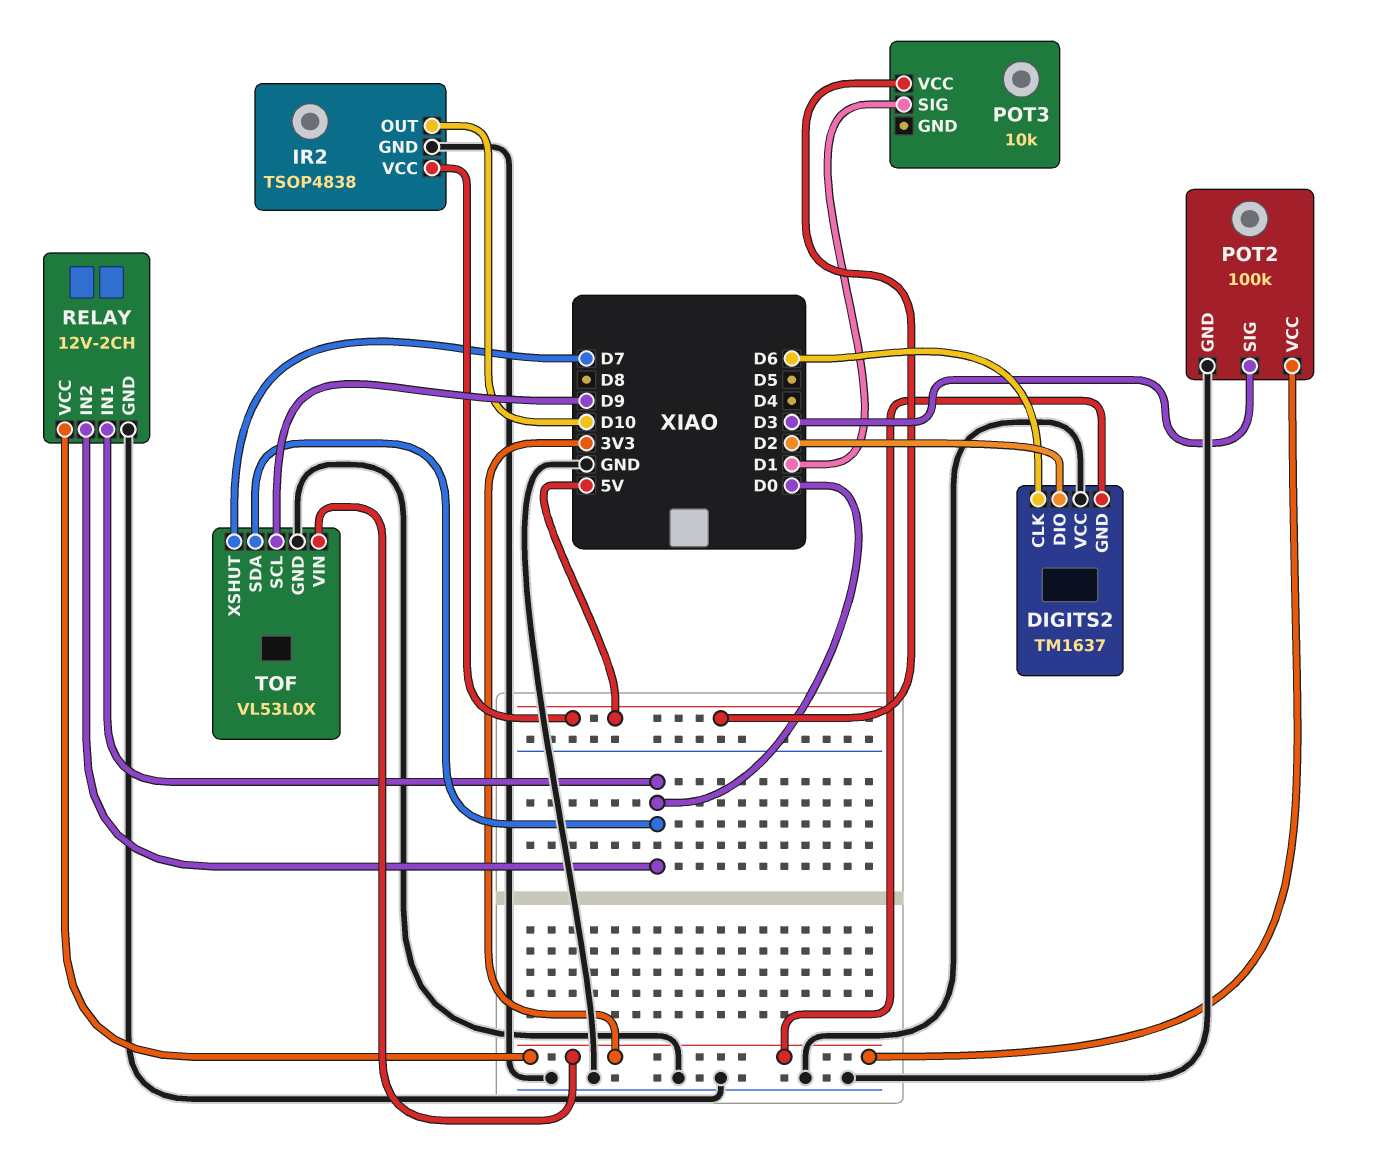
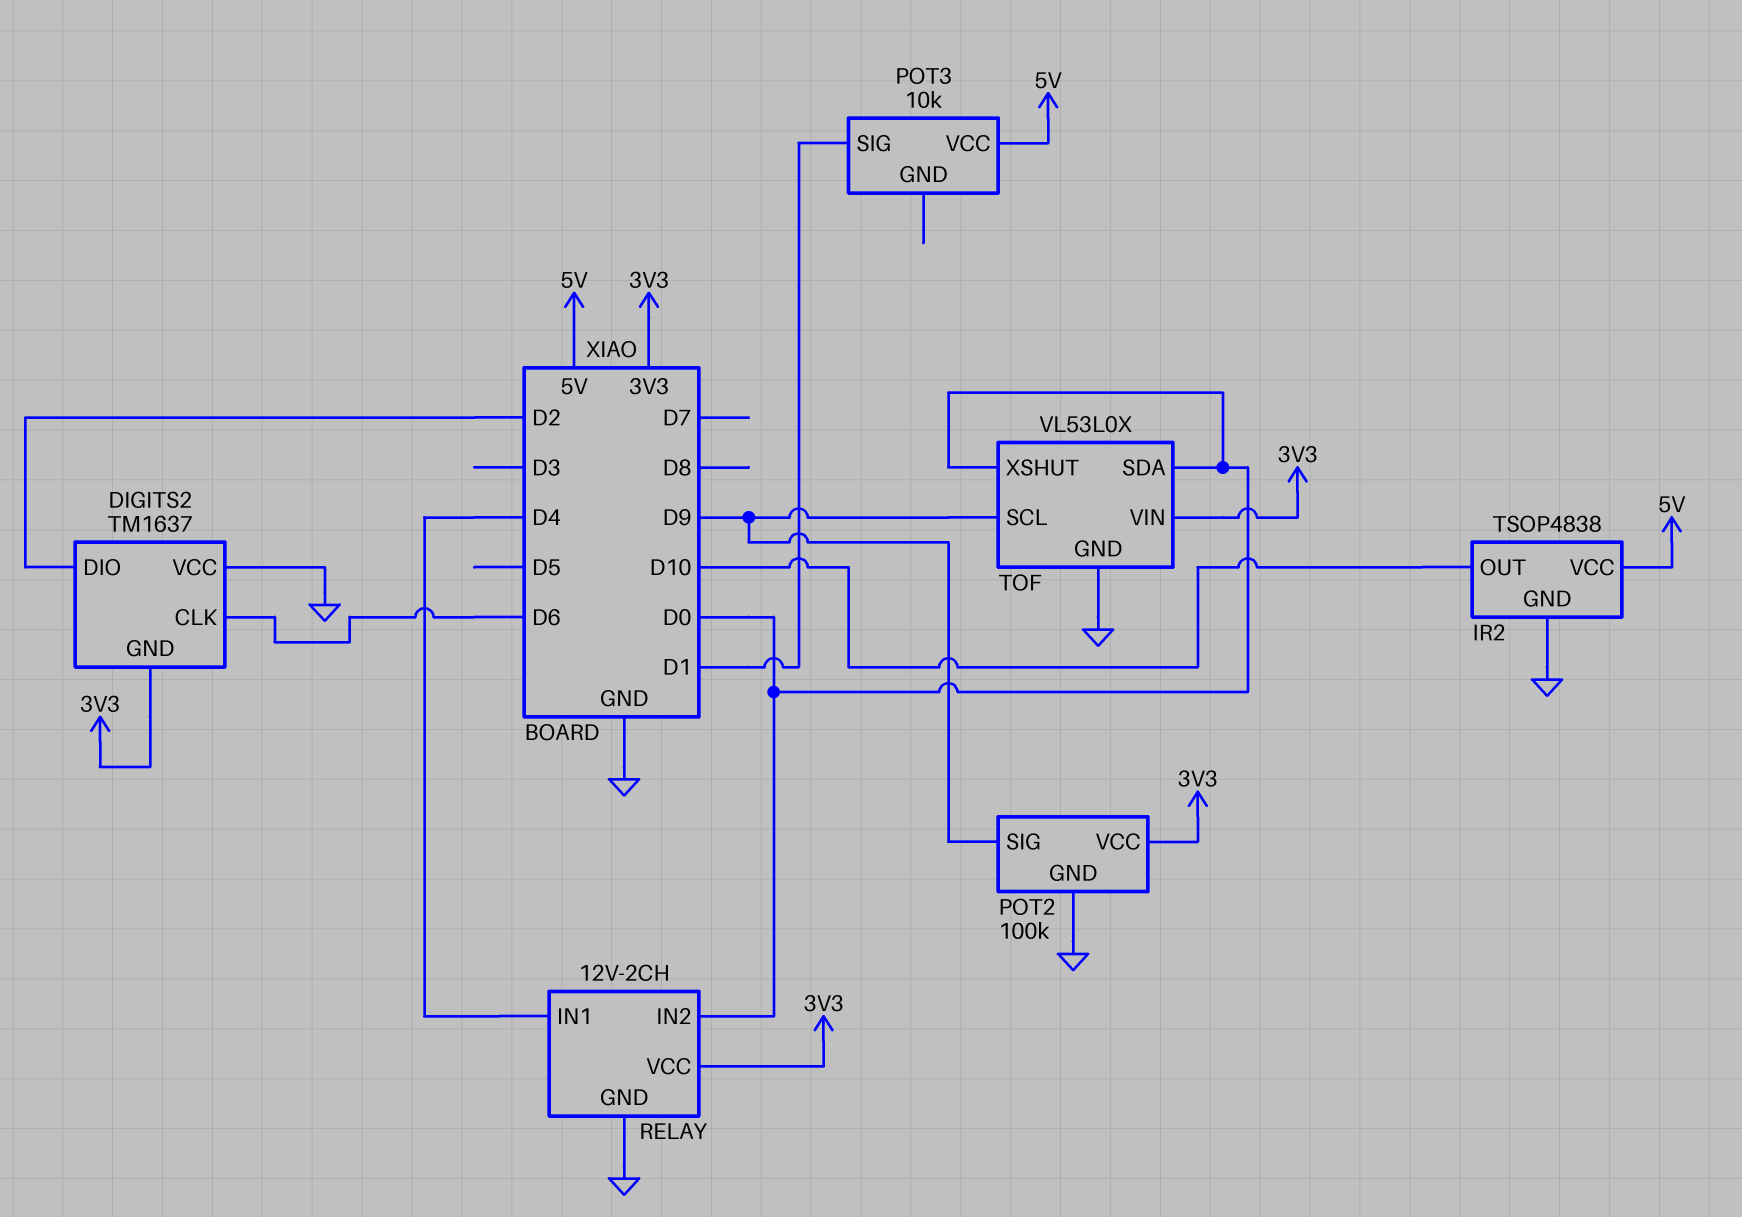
POT2 pin SIG: D3 -> D9
RELAY pin IN1: D0 -> D4
TOF pin XSHUT: D7 -> D0

